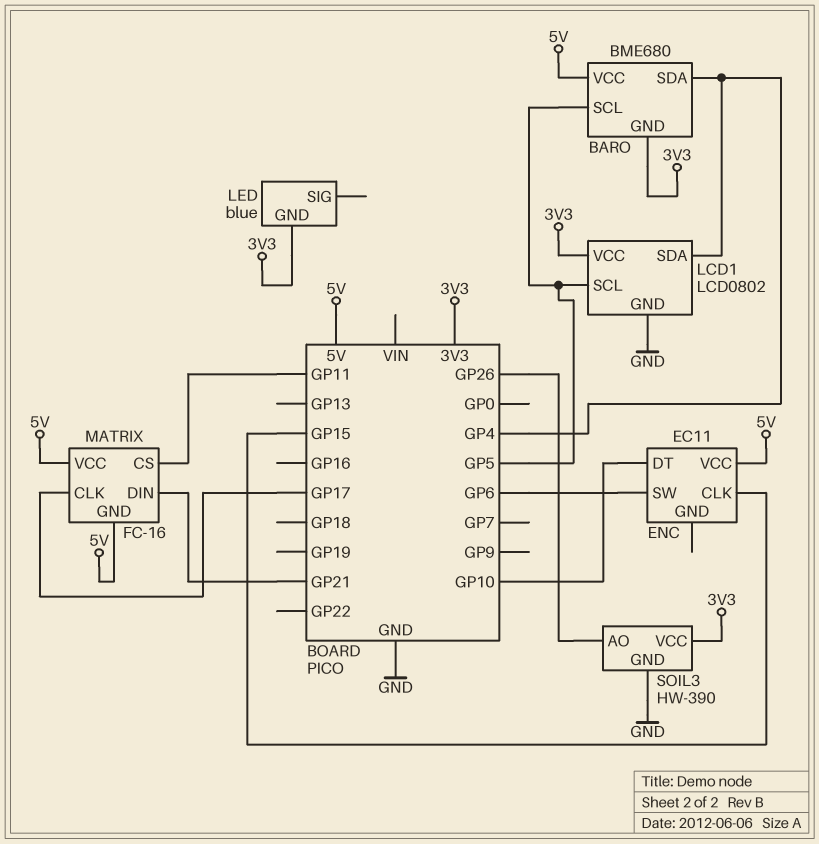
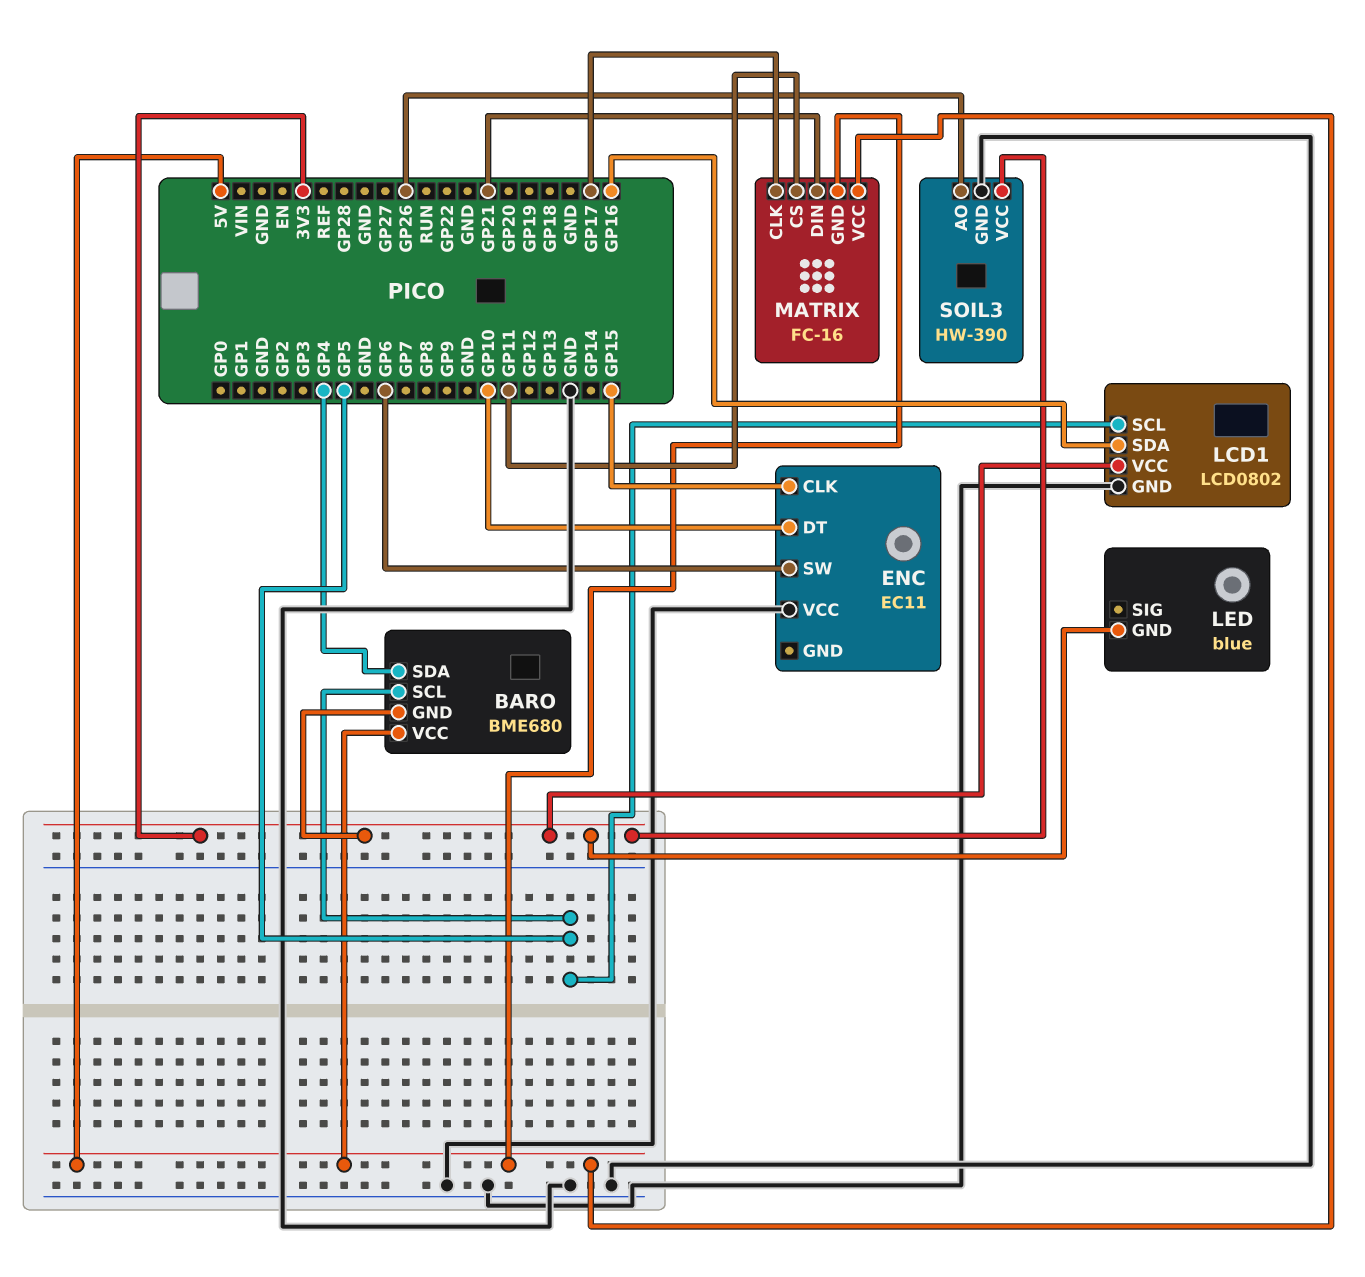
ENC pin VCC: 5V -> GND
LCD1 pin SDA: GP4 -> GP16

